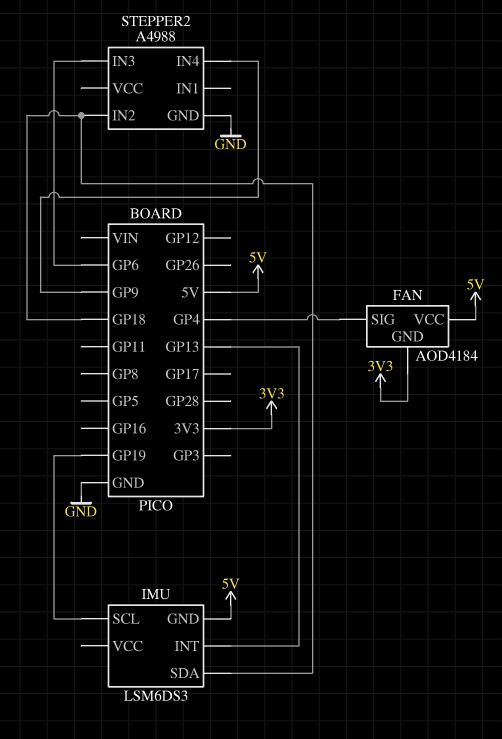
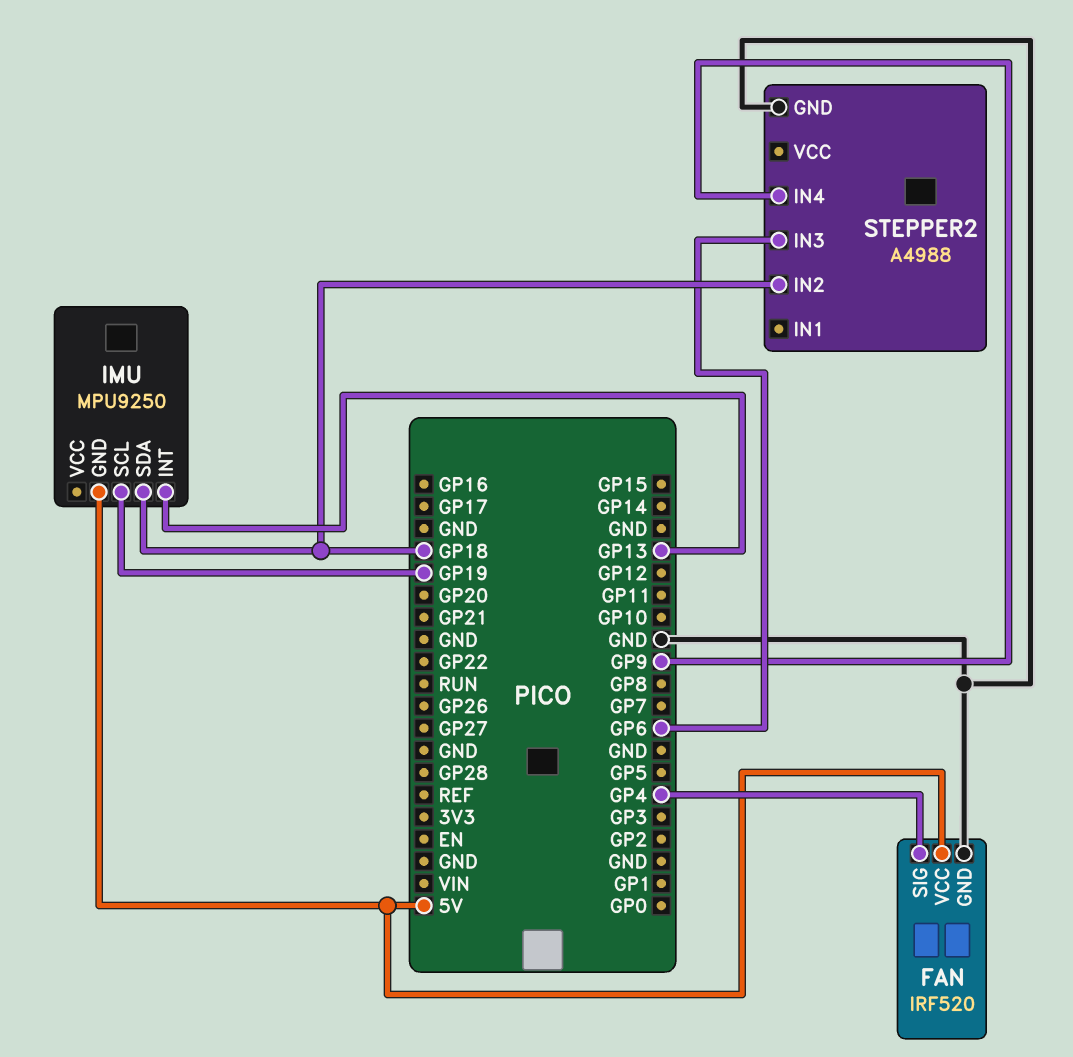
FAN: AOD4184 -> IRF520
FAN pin GND: 3V3 -> GND
IMU: LSM6DS3 -> MPU9250

